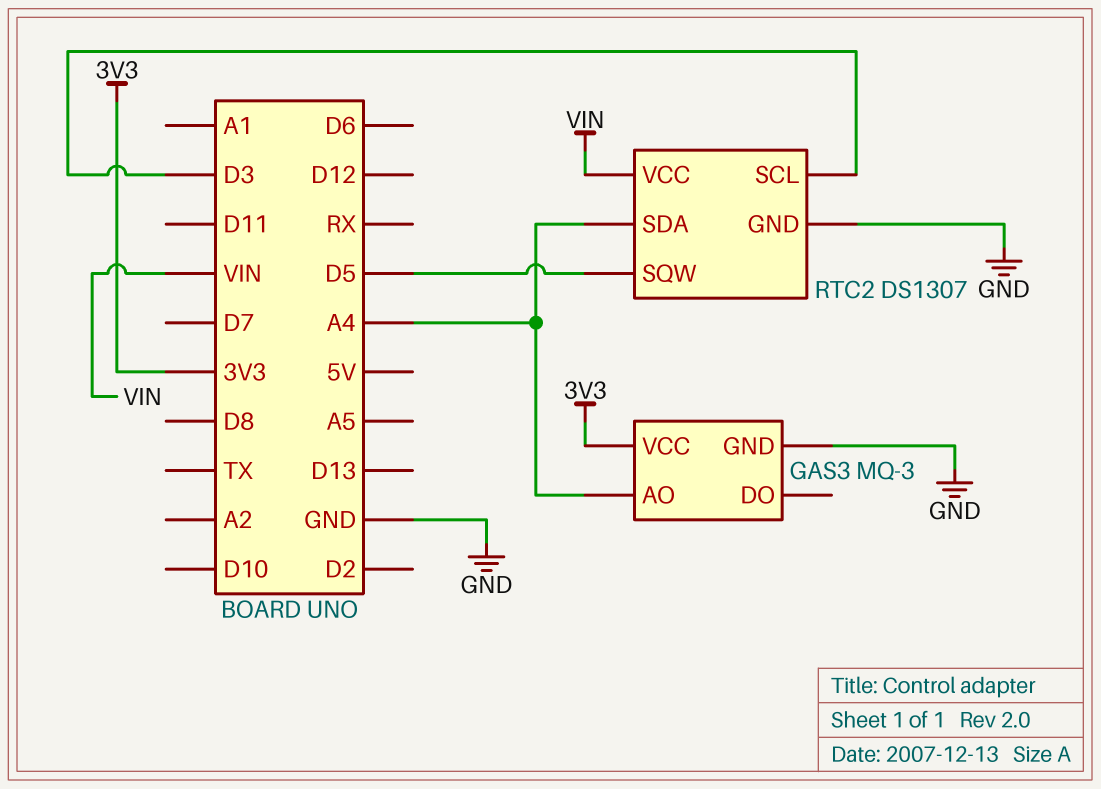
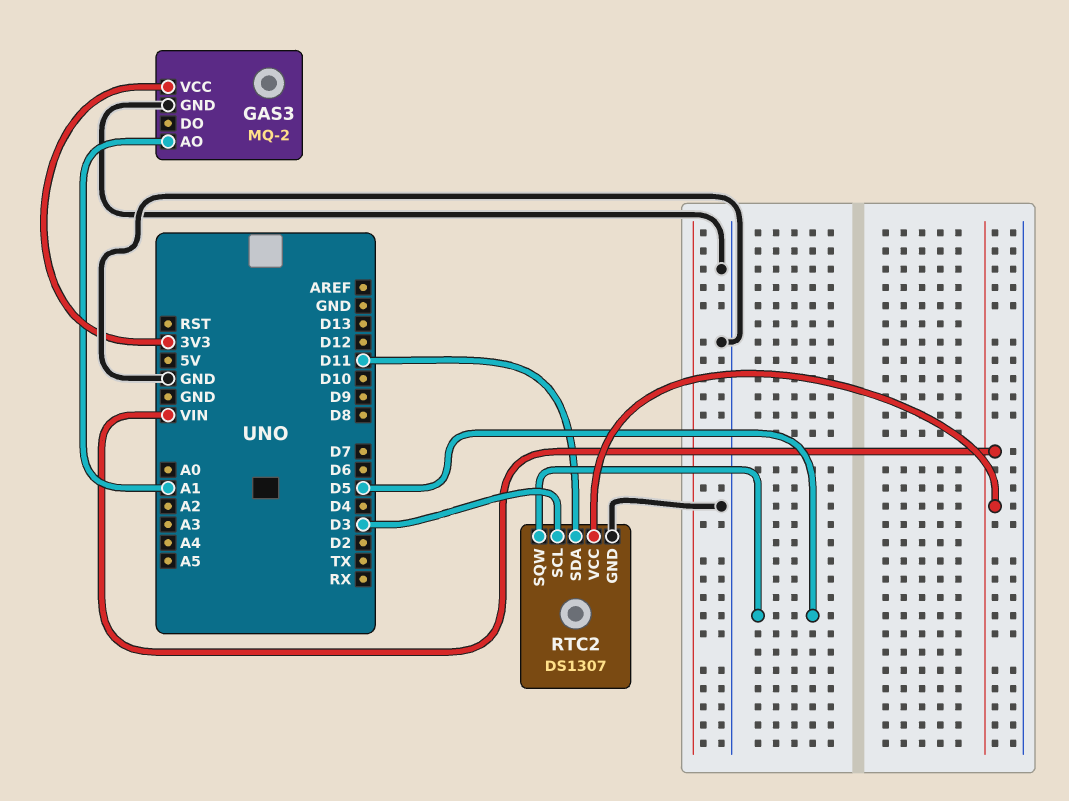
GAS3: MQ-3 -> MQ-2
GAS3 pin AO: A4 -> A1
RTC2 pin SDA: A4 -> D11

